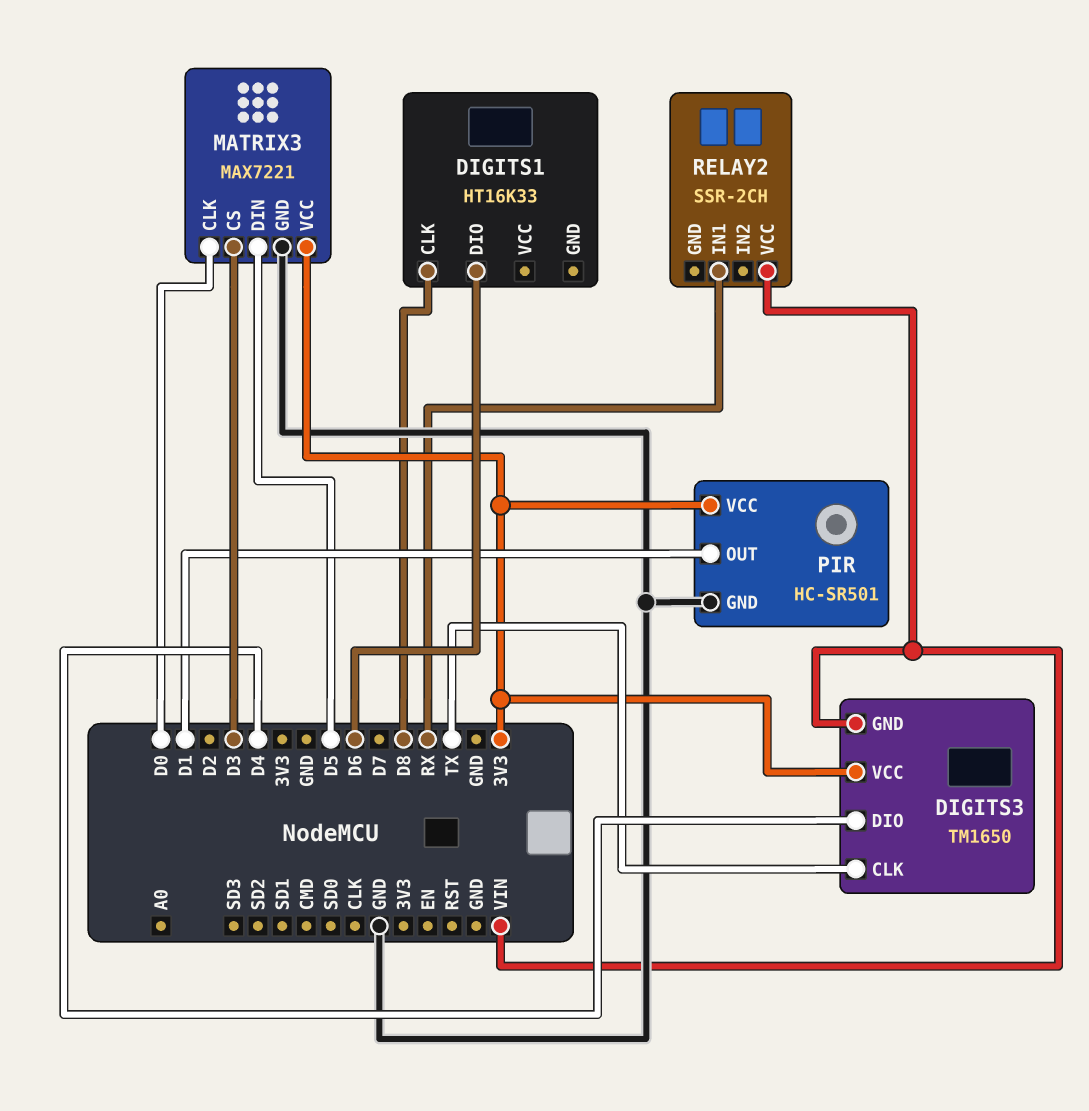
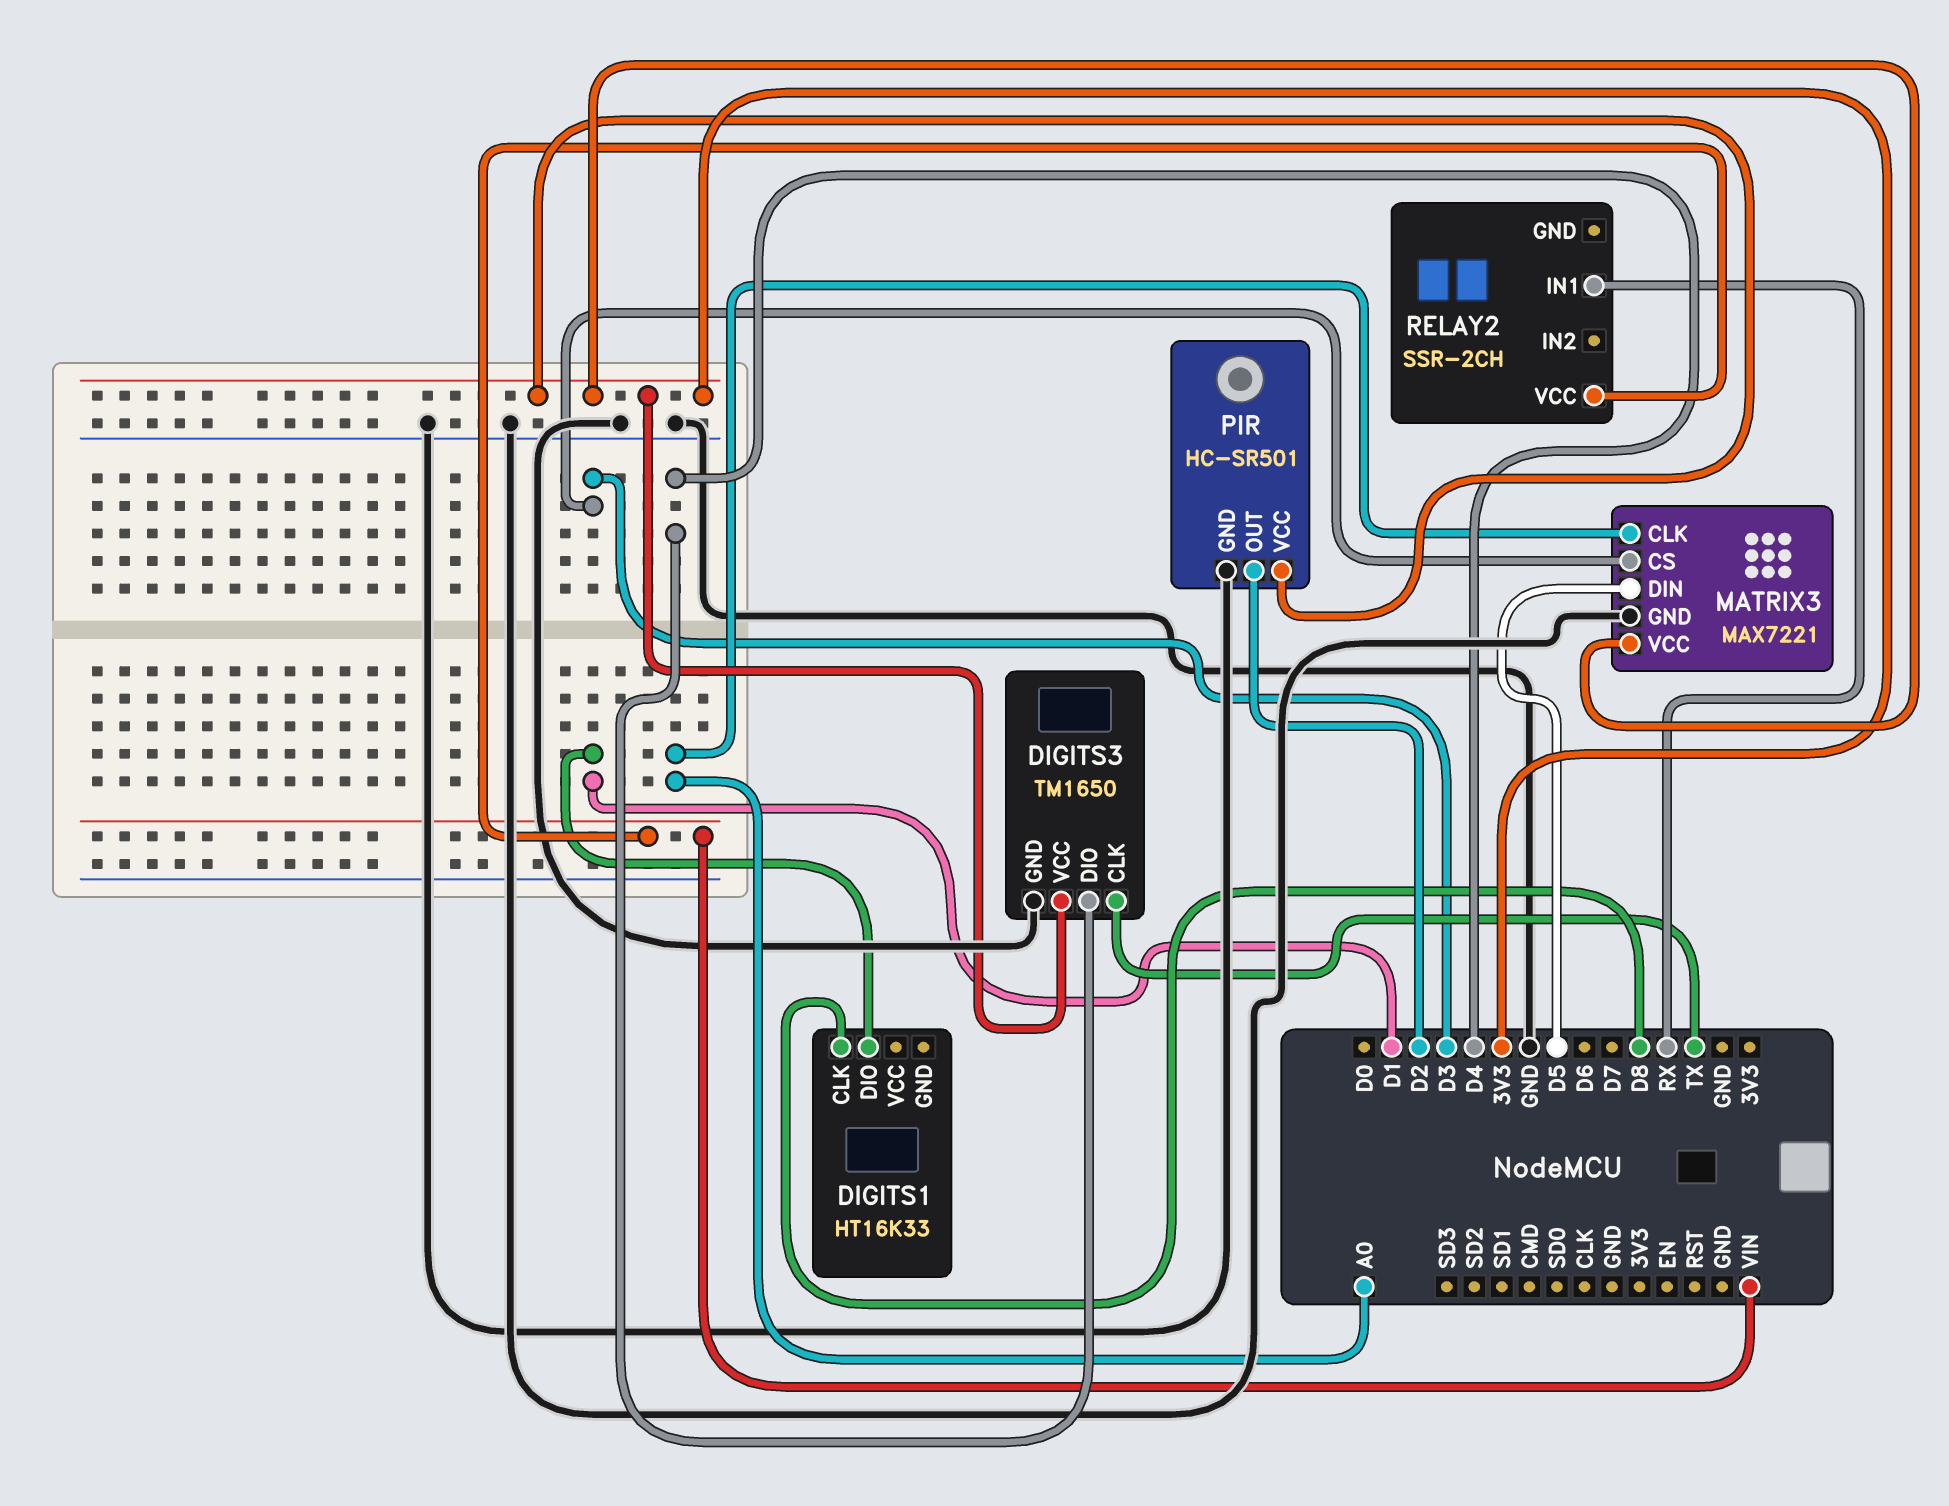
DIGITS1 pin DIO: D6 -> D1
DIGITS3 pin GND: VIN -> GND
MATRIX3 pin CLK: D0 -> A0
PIR pin OUT: D1 -> D2

